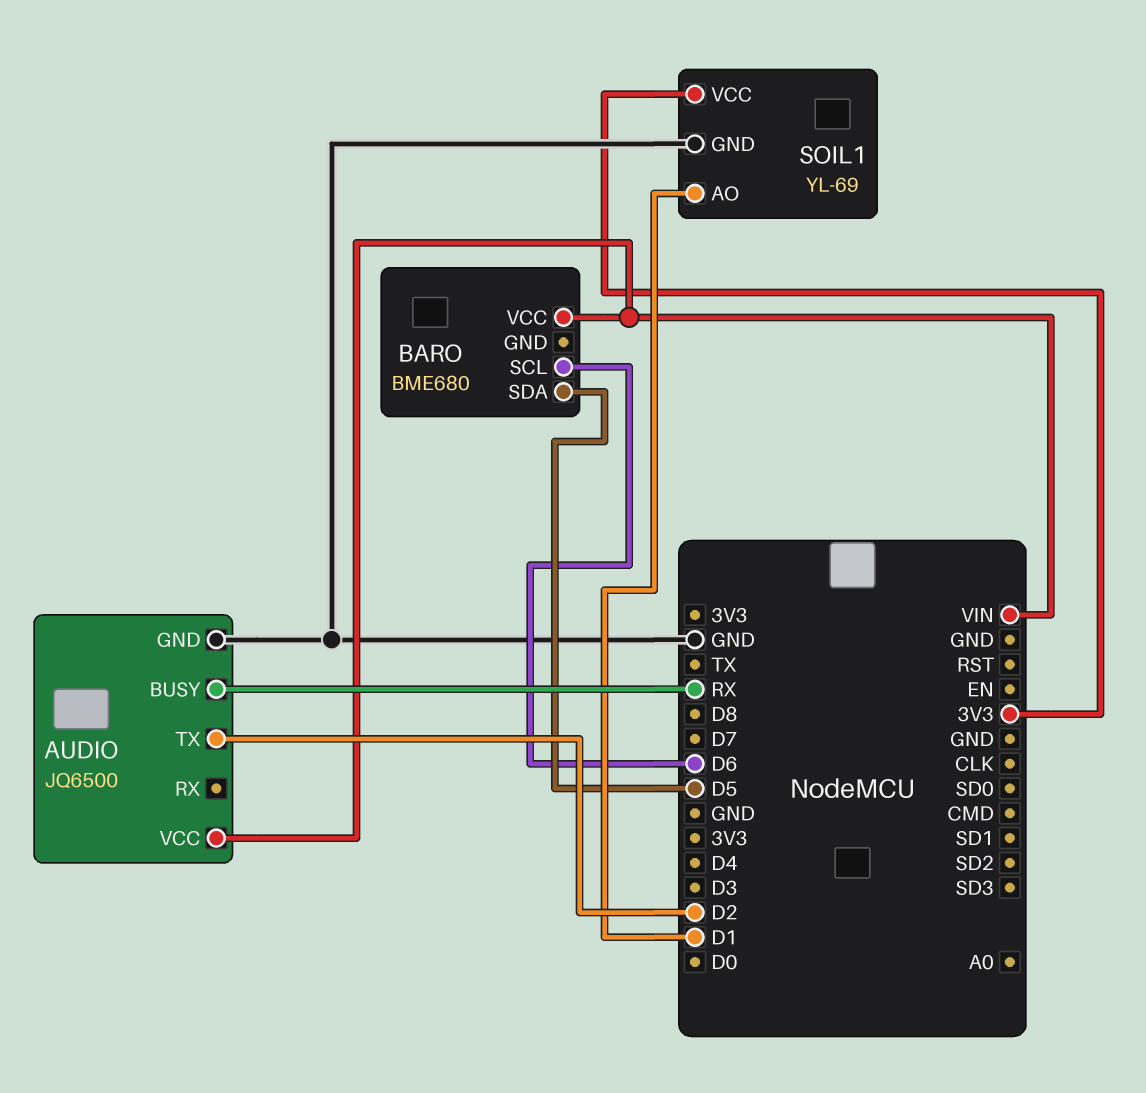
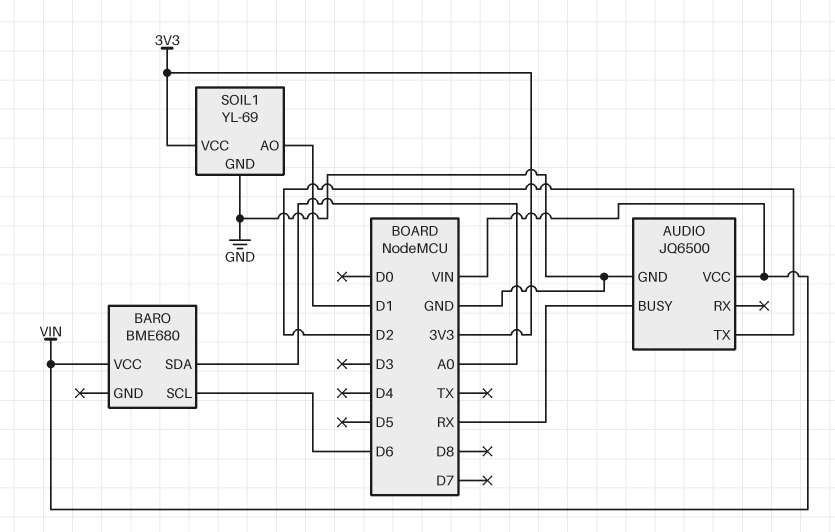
BARO pin SDA: D5 -> A0

